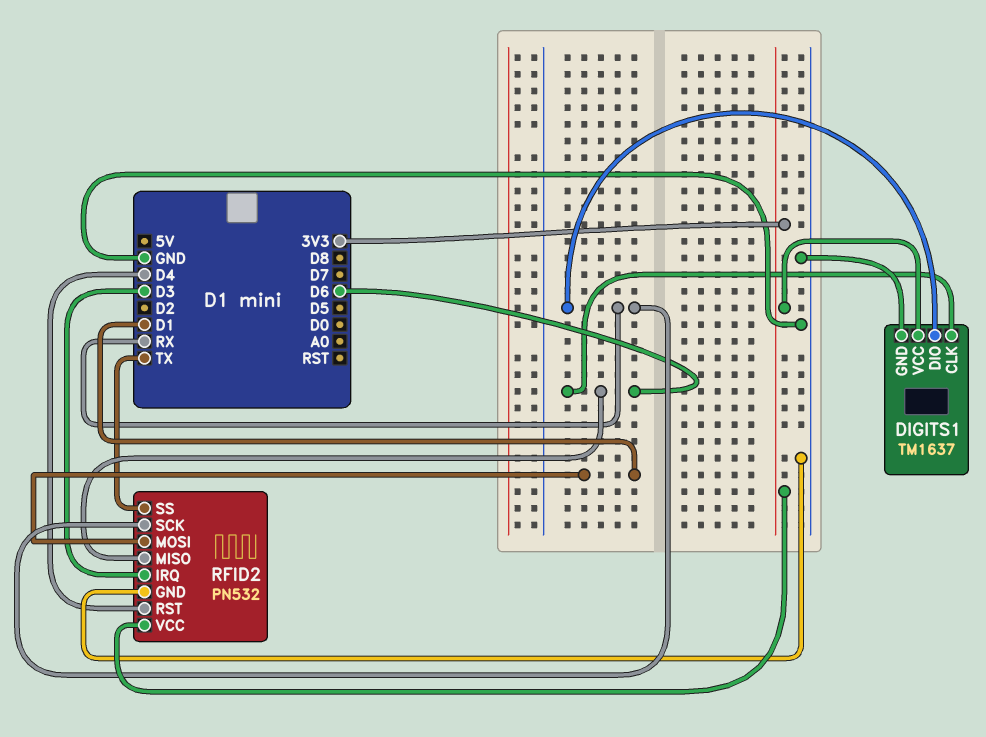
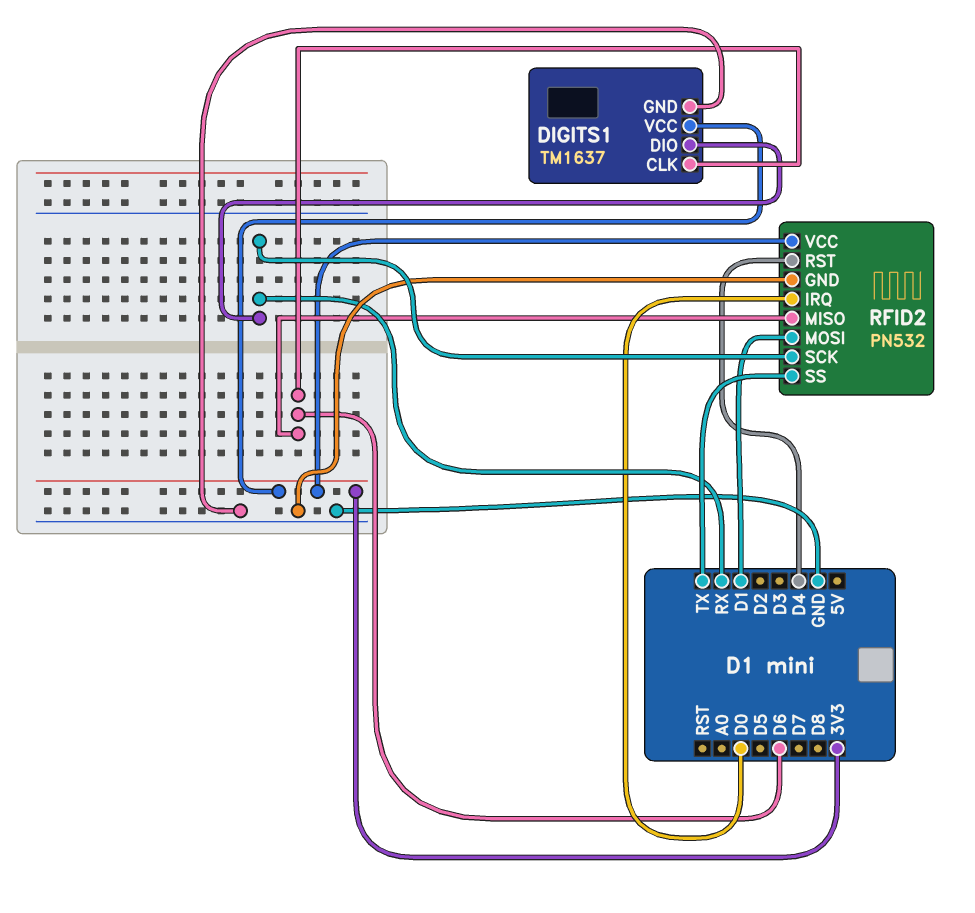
RFID2 pin IRQ: D3 -> D0

